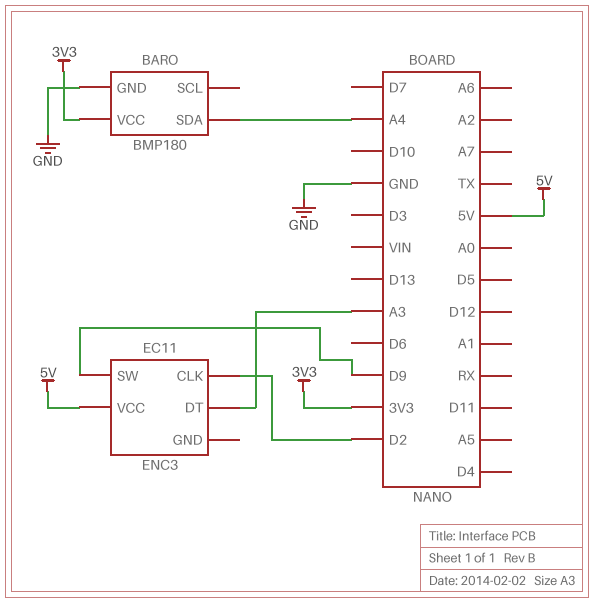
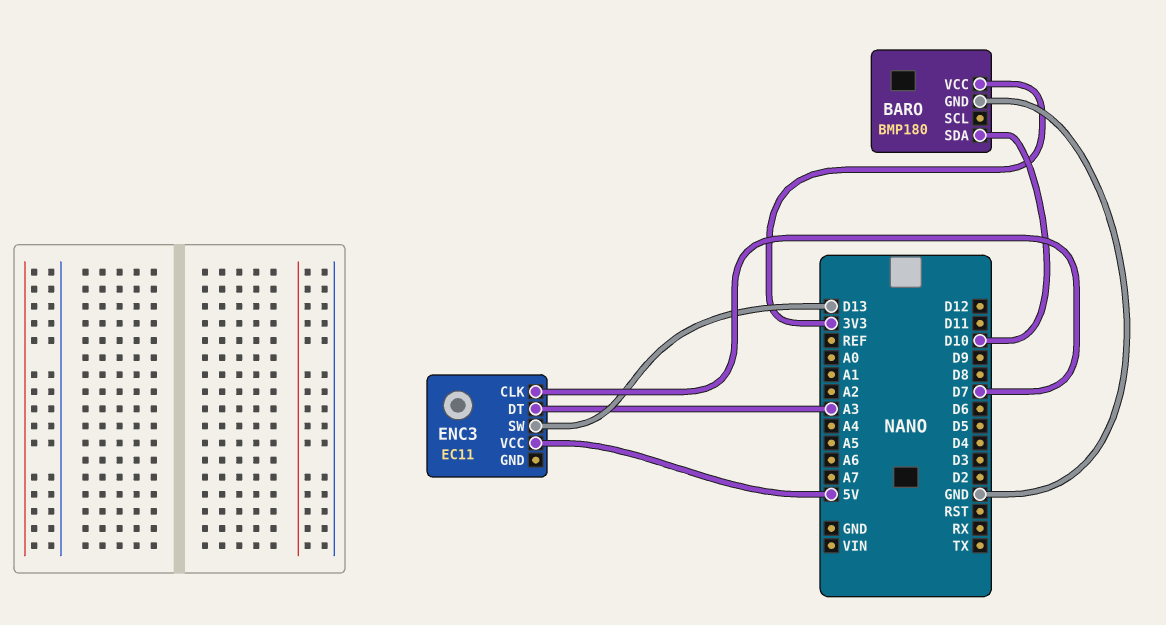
BARO pin SDA: A4 -> D10
ENC3 pin CLK: D2 -> D7
ENC3 pin SW: D9 -> D13

